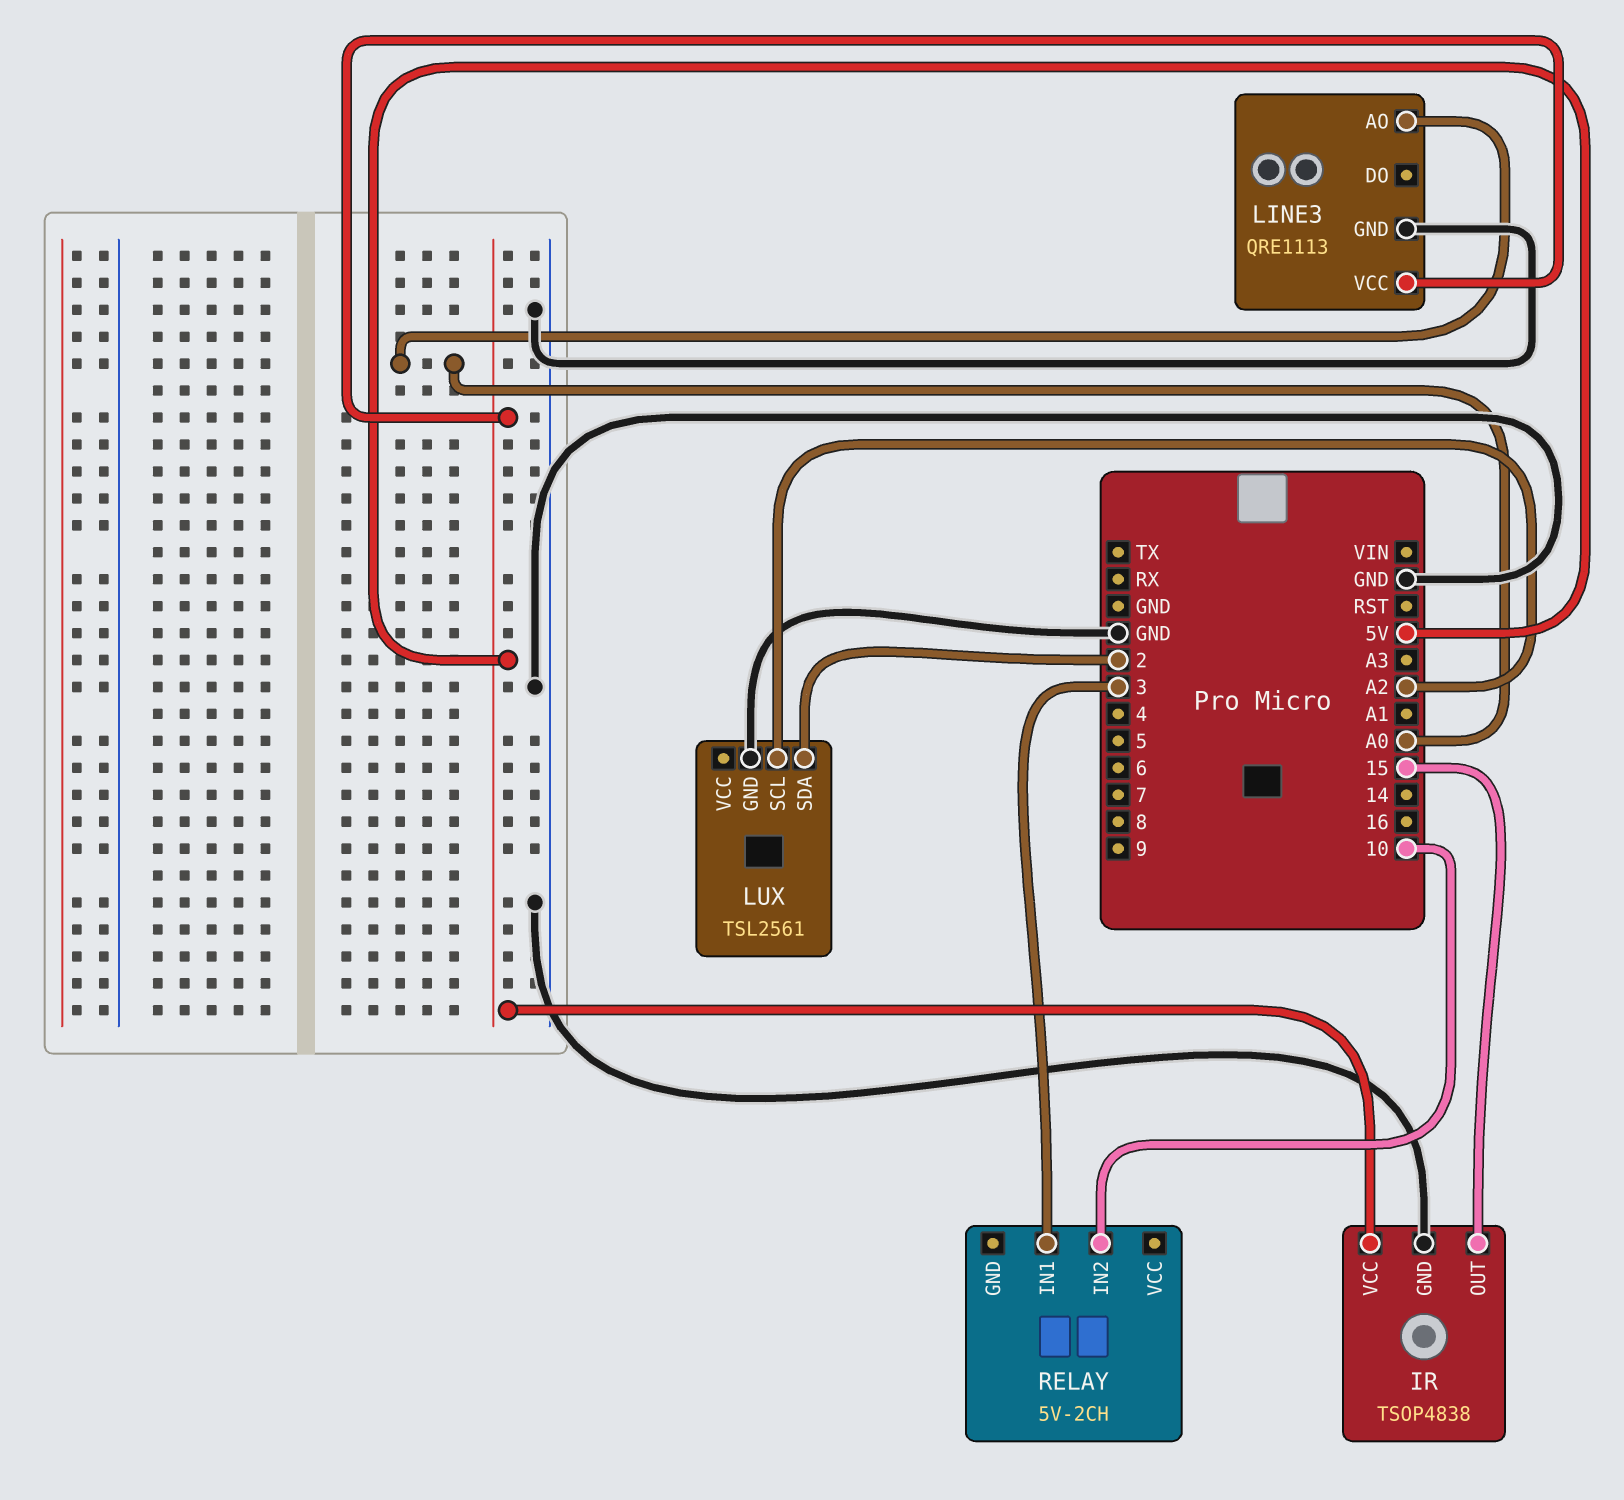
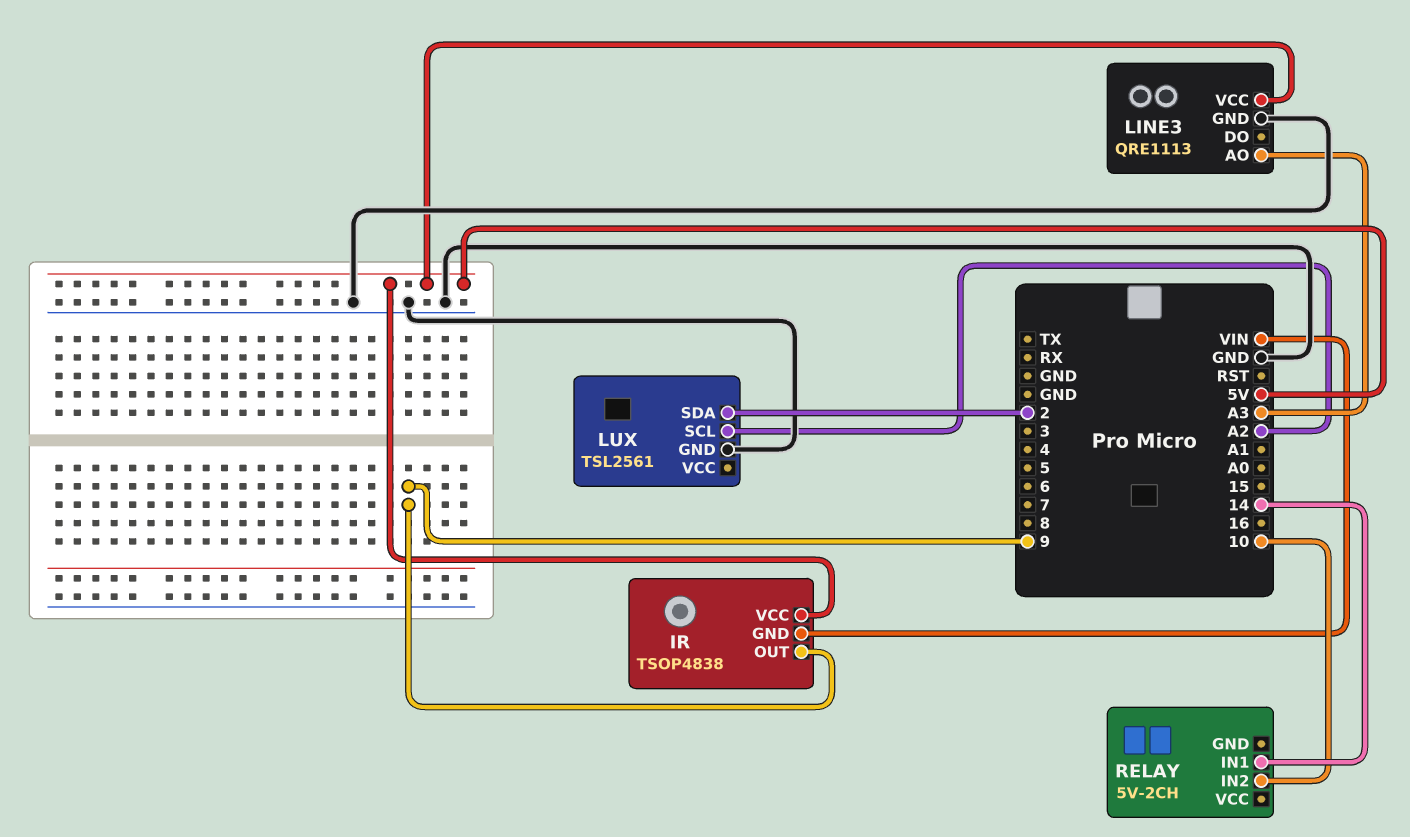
IR pin GND: GND -> VIN
IR pin OUT: 15 -> 9
LINE3 pin AO: A0 -> A3
RELAY pin IN1: 3 -> 14

